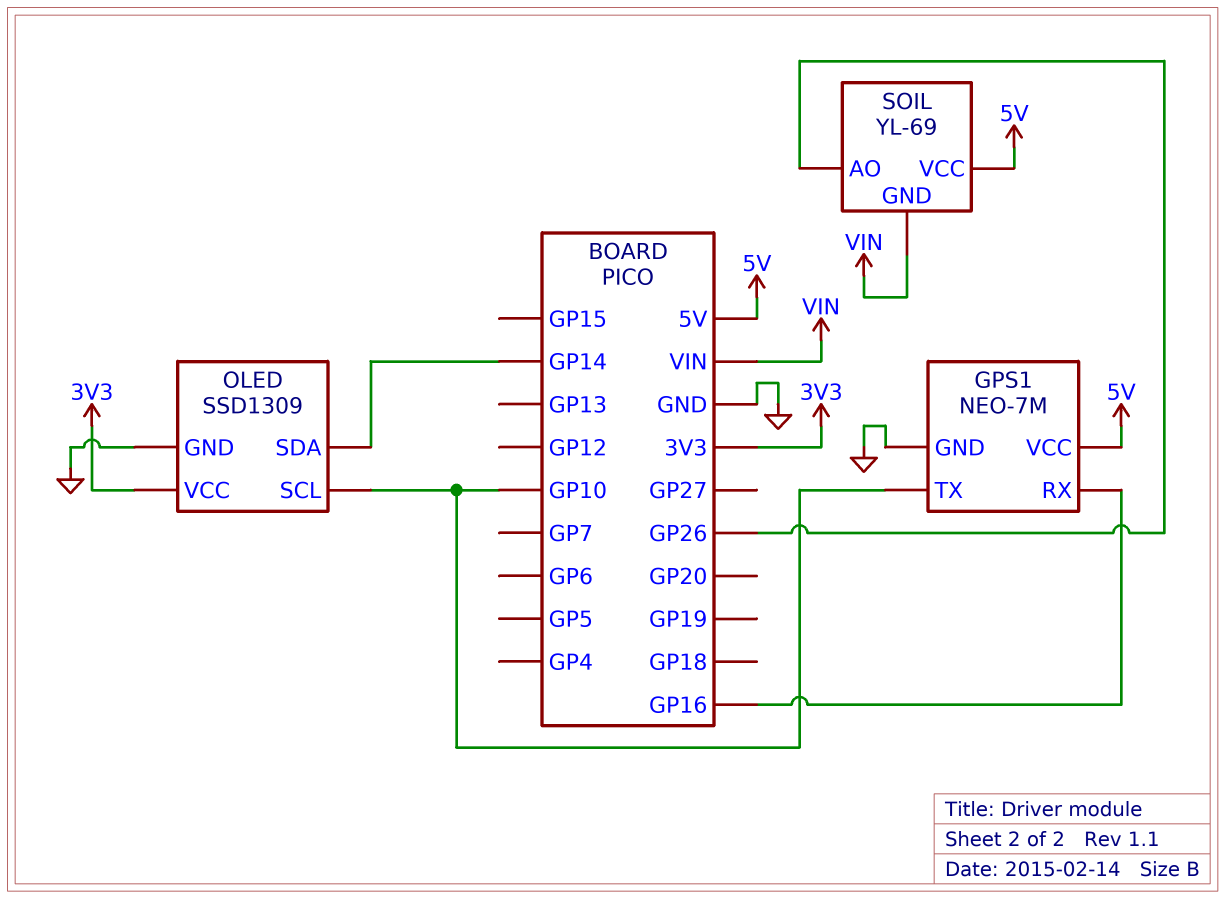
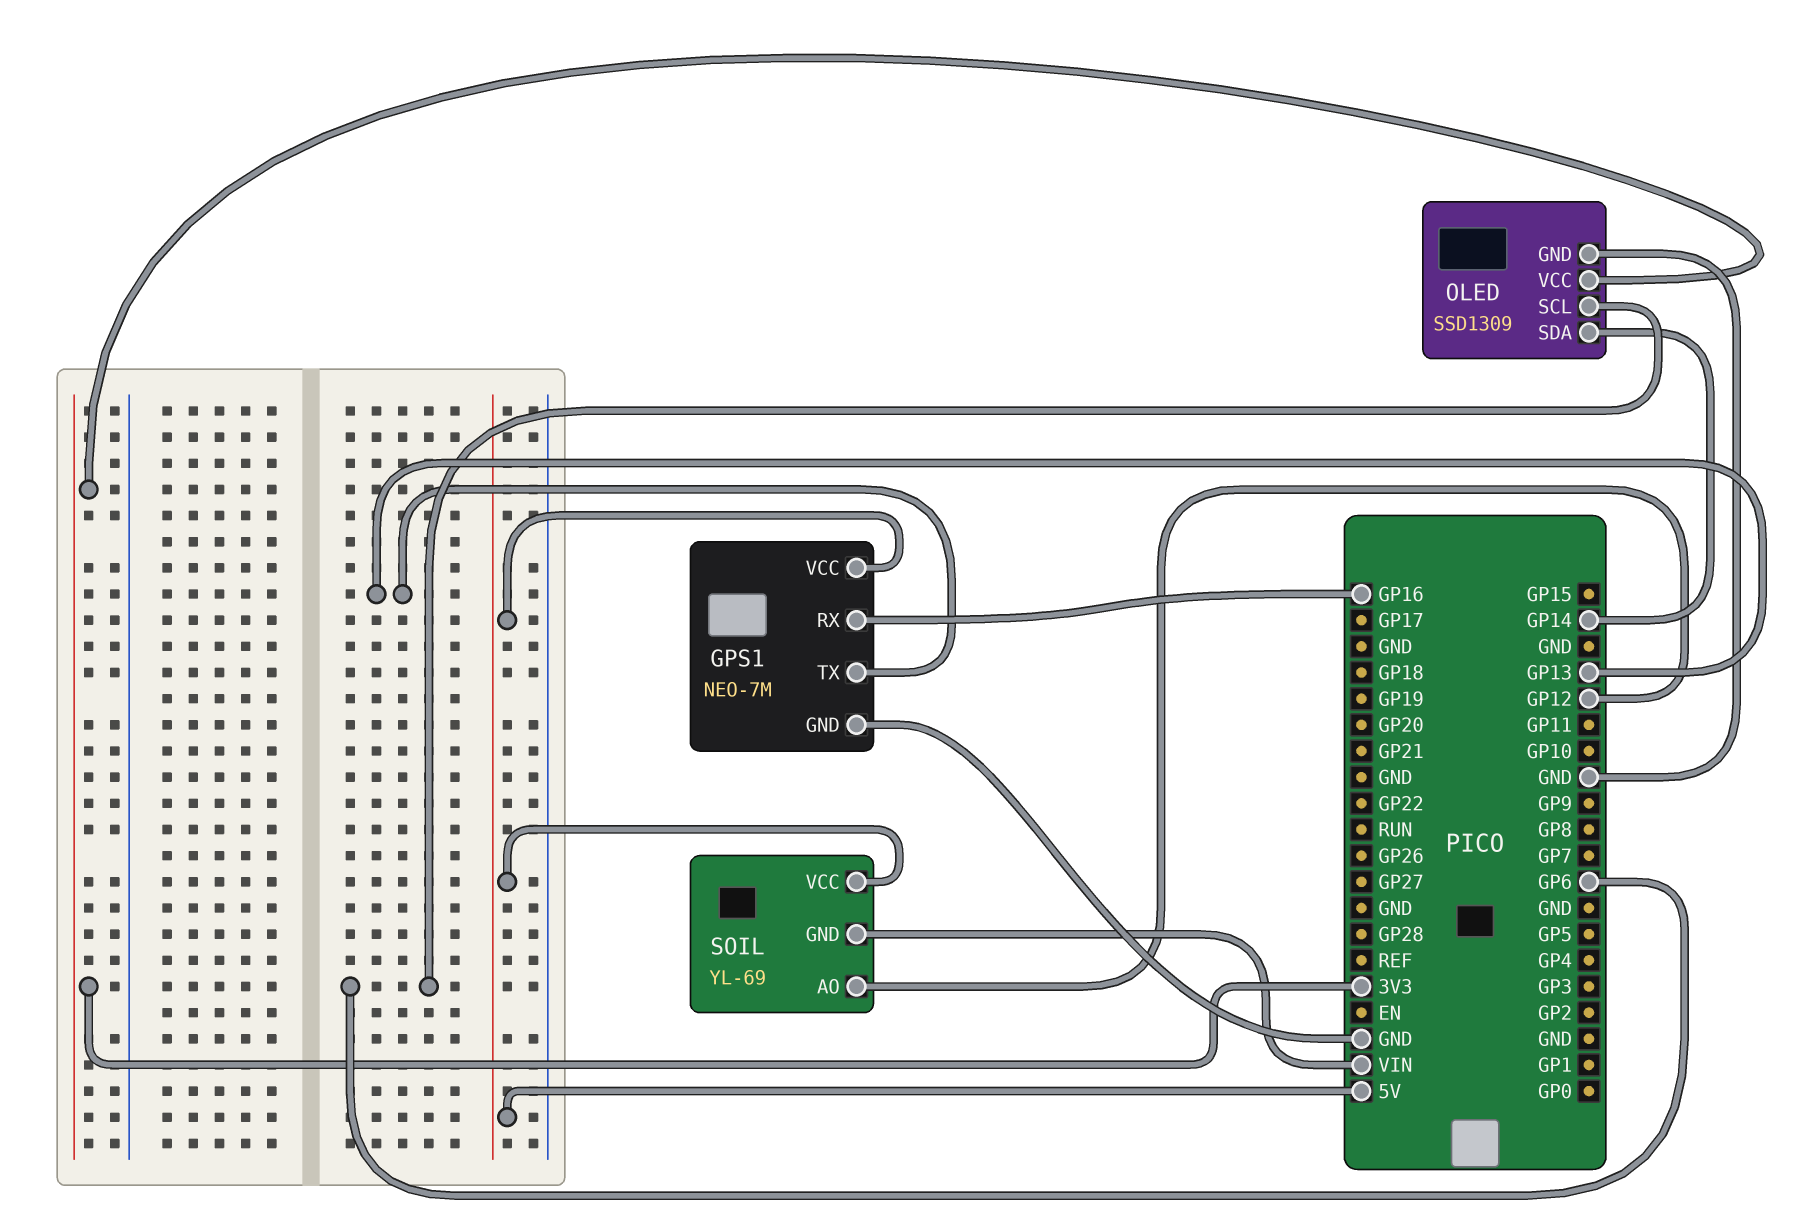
GPS1 pin TX: GP10 -> GP13
OLED pin SCL: GP10 -> GP6
SOIL pin AO: GP26 -> GP12

